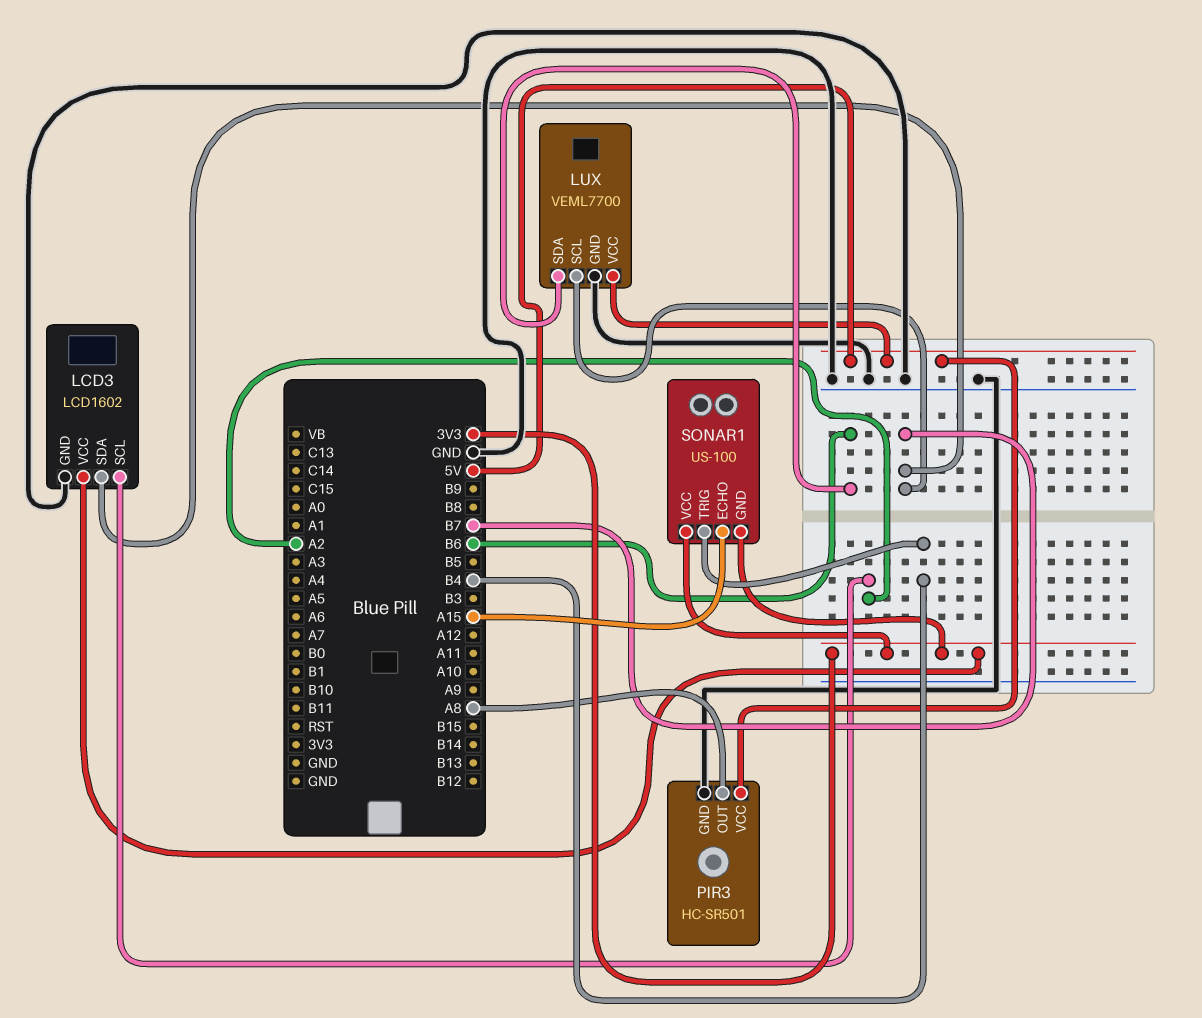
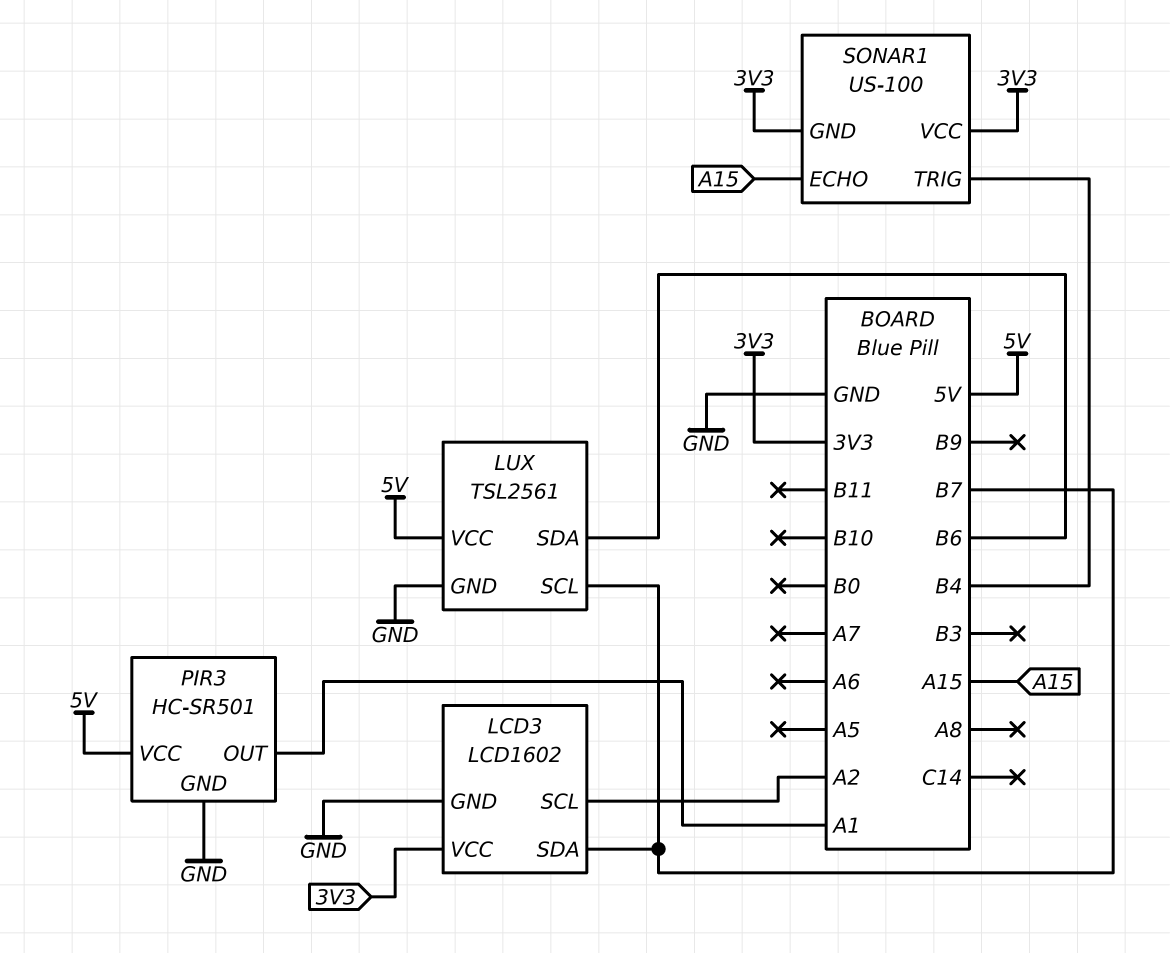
LUX: VEML7700 -> TSL2561
PIR3 pin OUT: A8 -> A1

